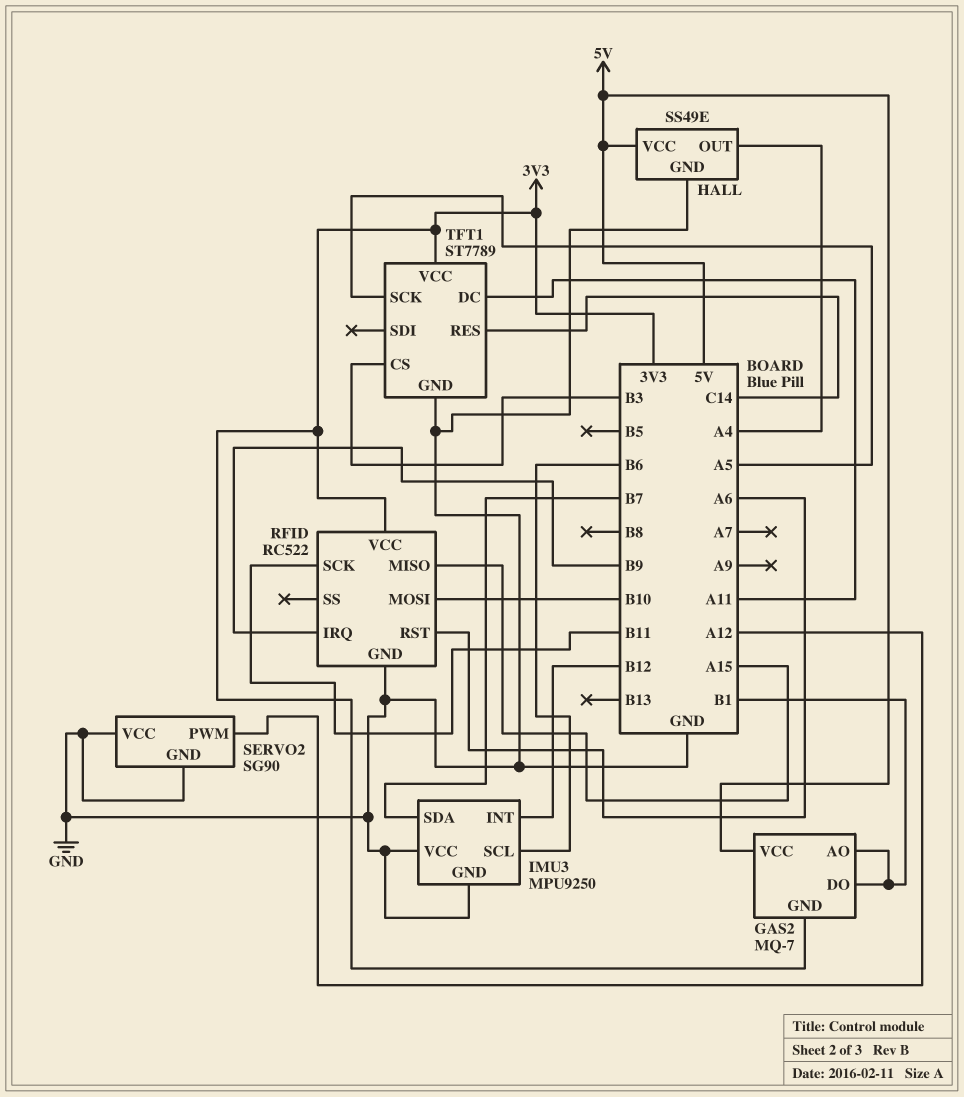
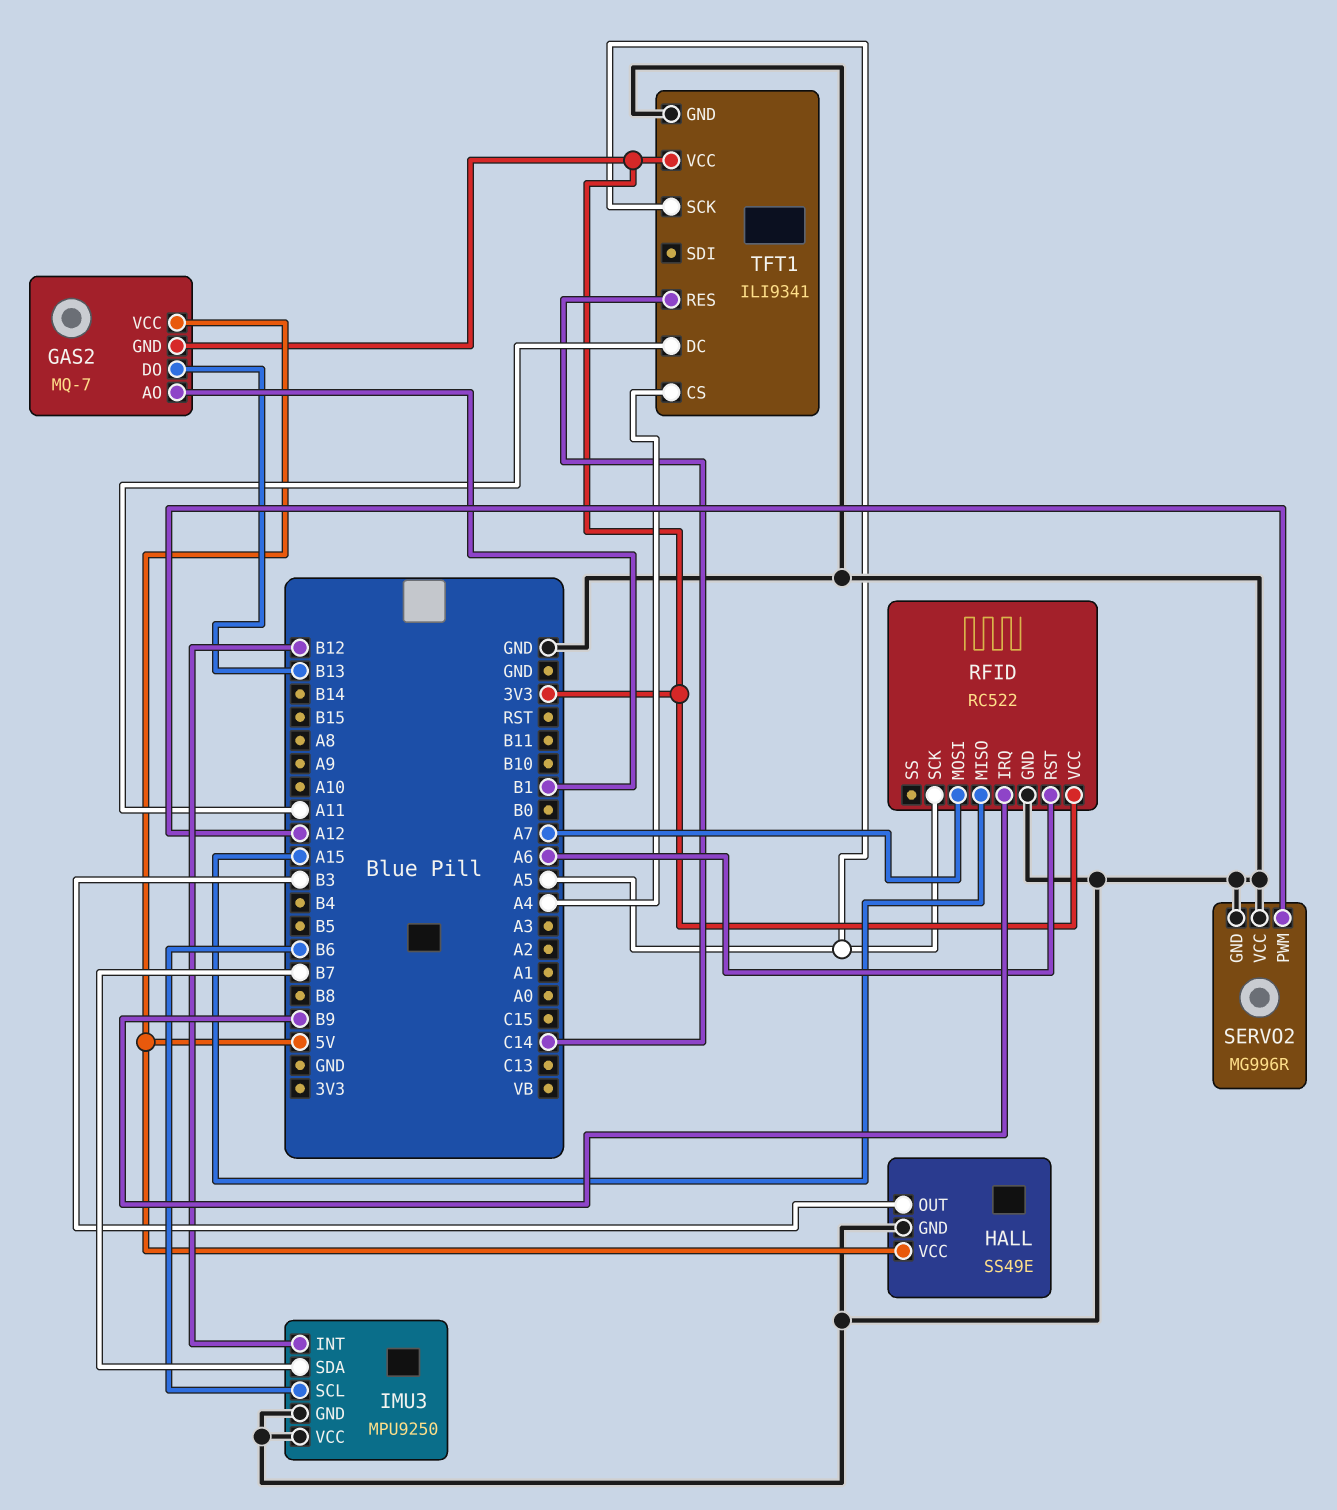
GAS2 pin DO: B1 -> B13
HALL pin OUT: A4 -> B3
RFID pin MOSI: B10 -> A7
RFID pin SCK: B11 -> A5
SERVO2: SG90 -> MG996R
TFT1: ST7789 -> ILI9341
TFT1 pin CS: B3 -> A4

